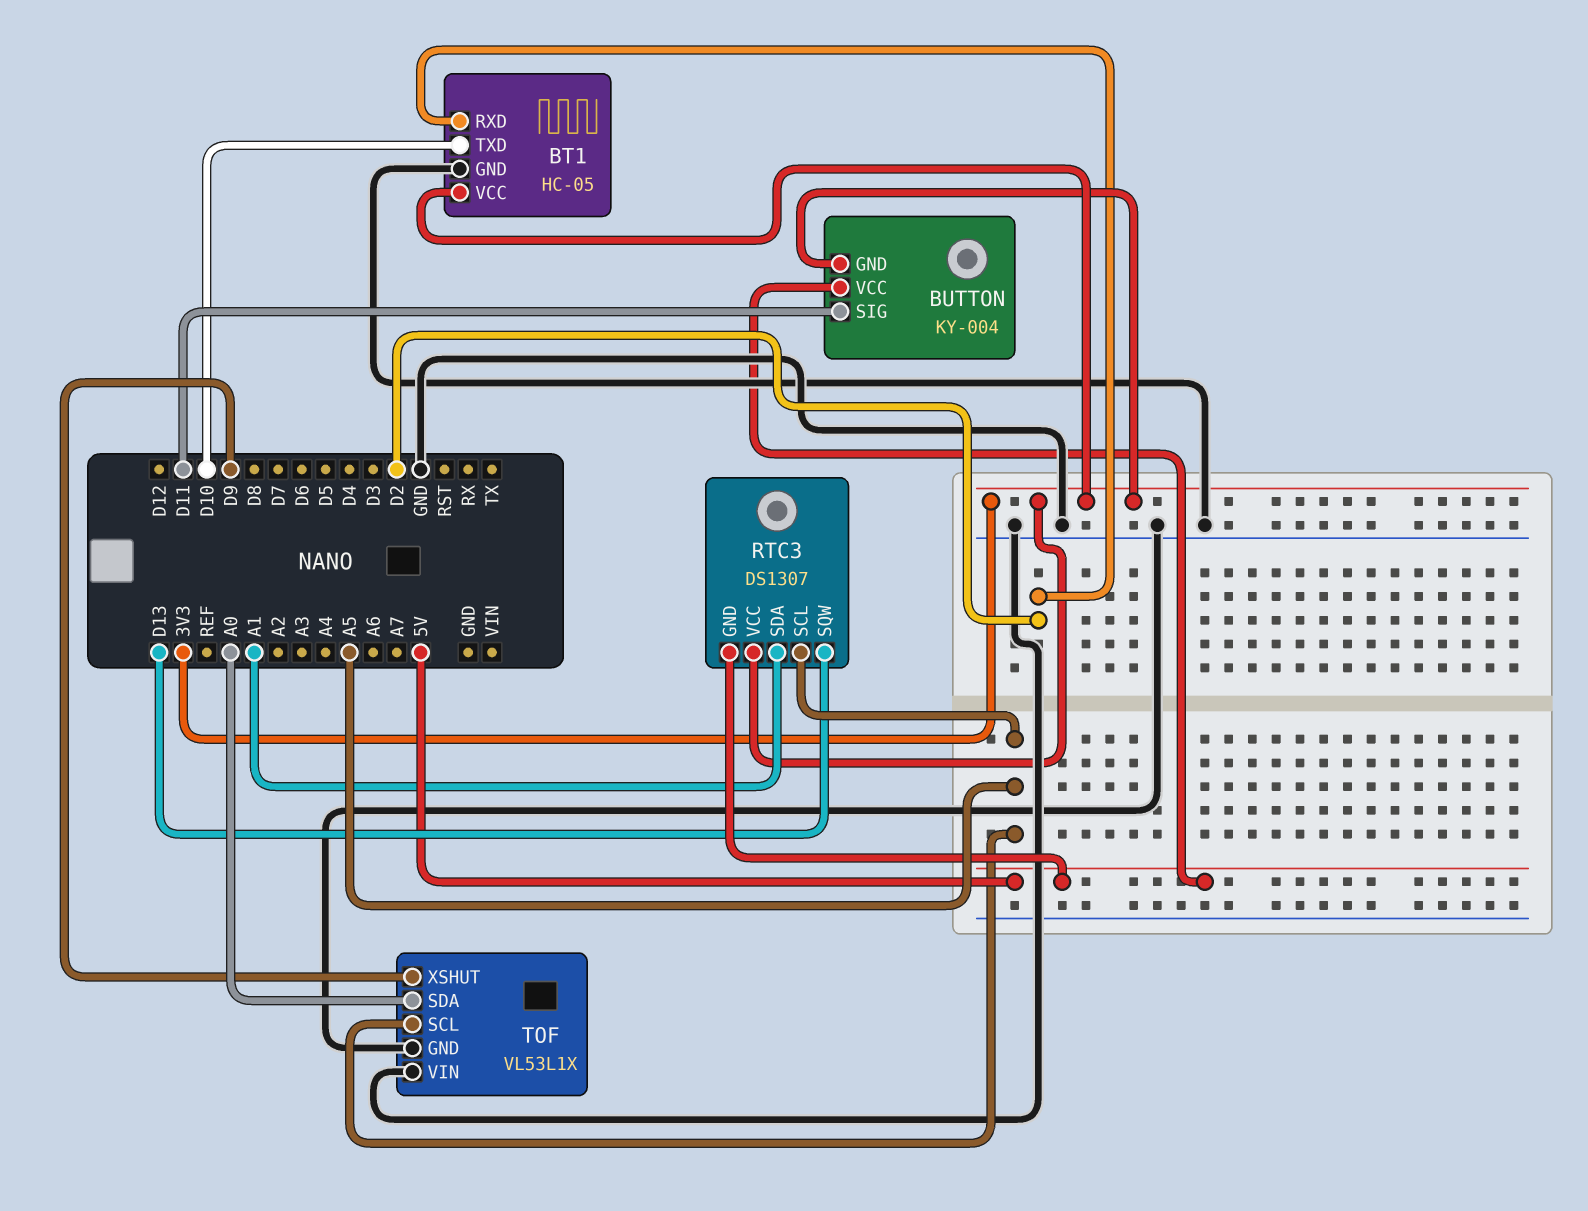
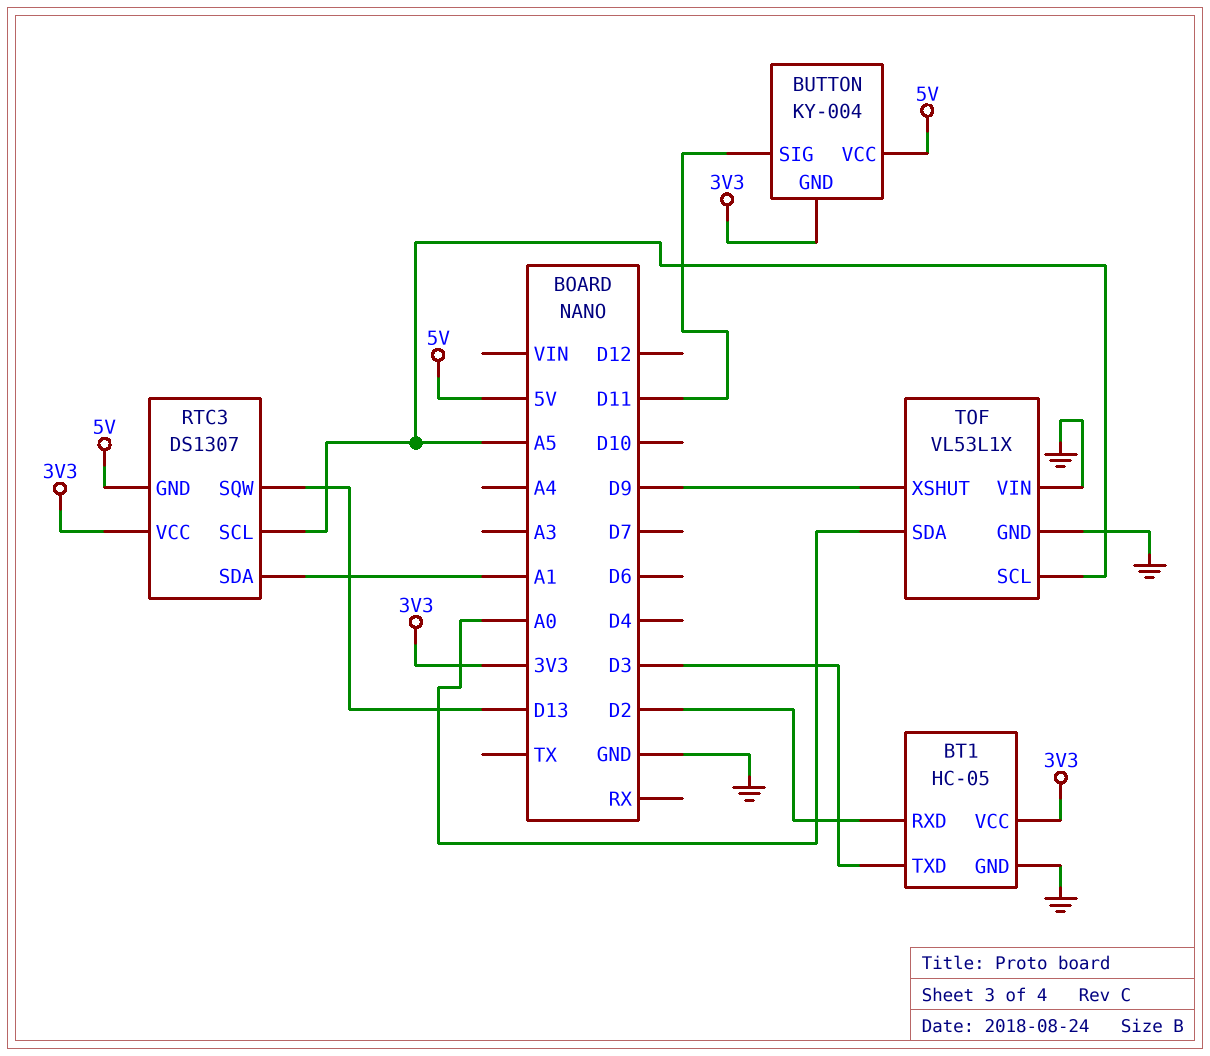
BT1 pin TXD: D10 -> D3

